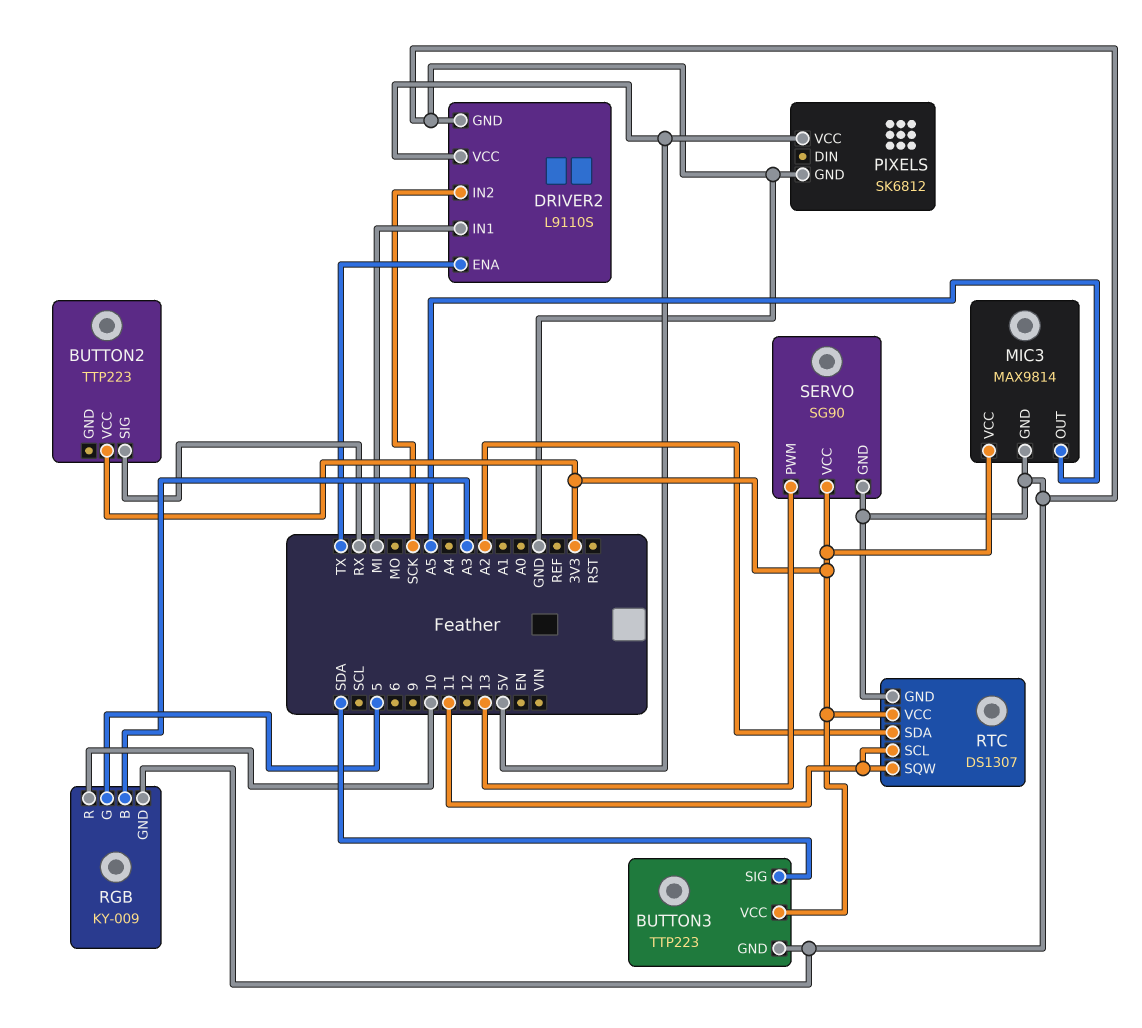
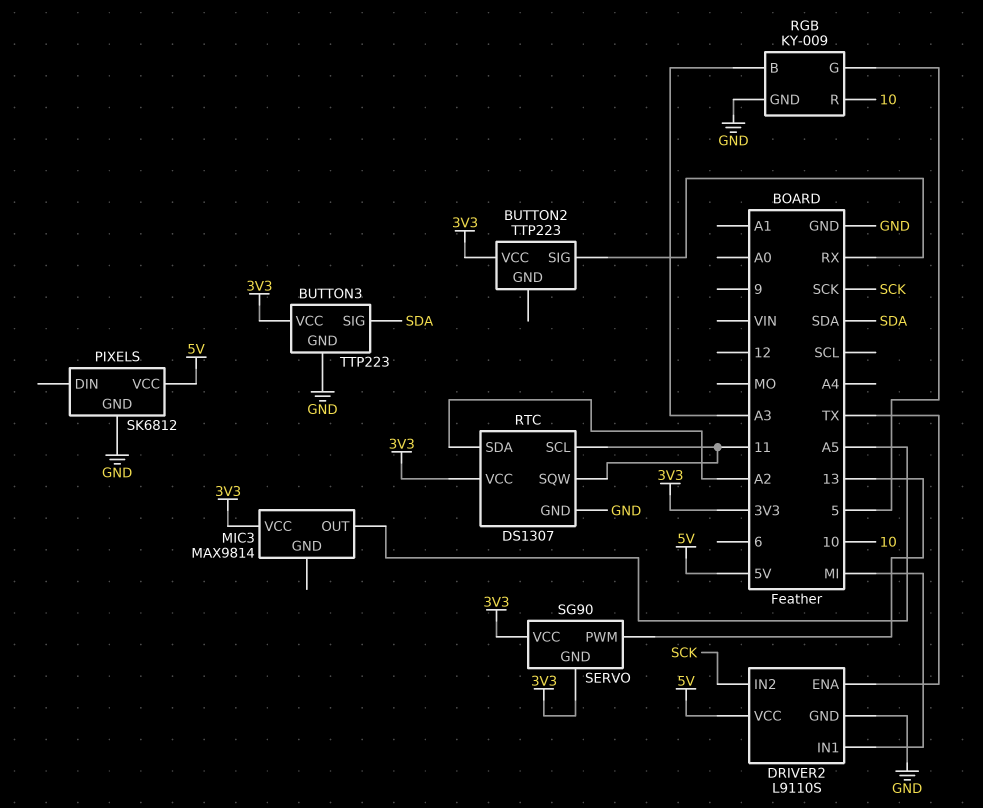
MIC3 pin GND: GND -> none
SERVO pin GND: GND -> 3V3

